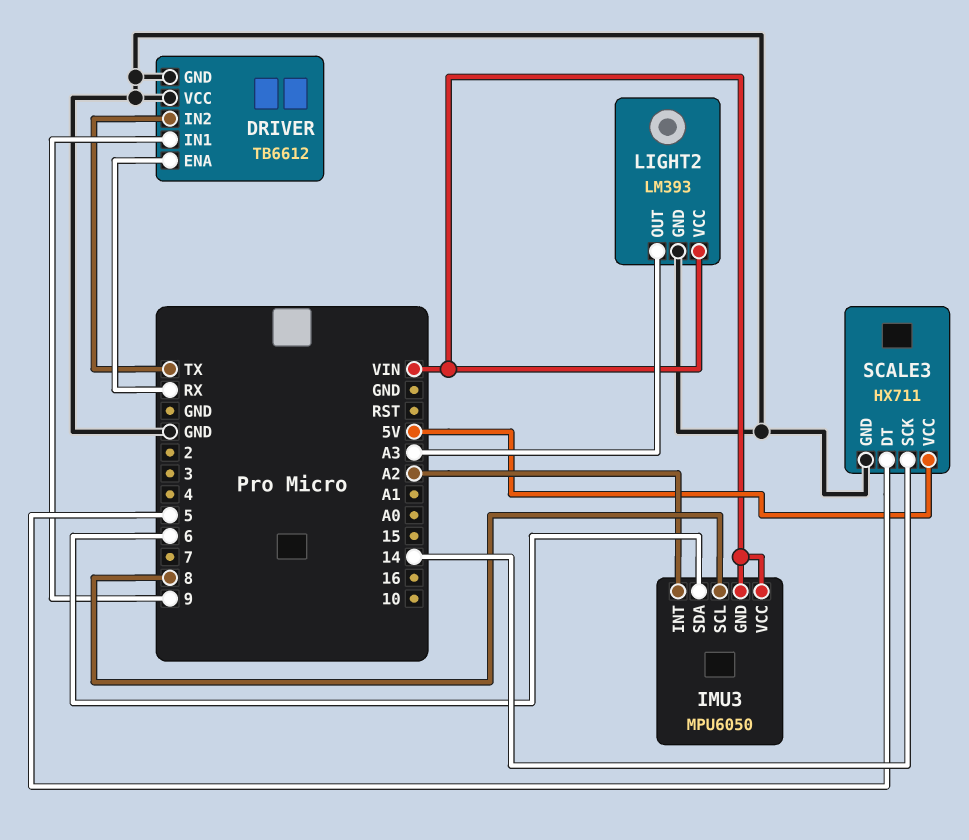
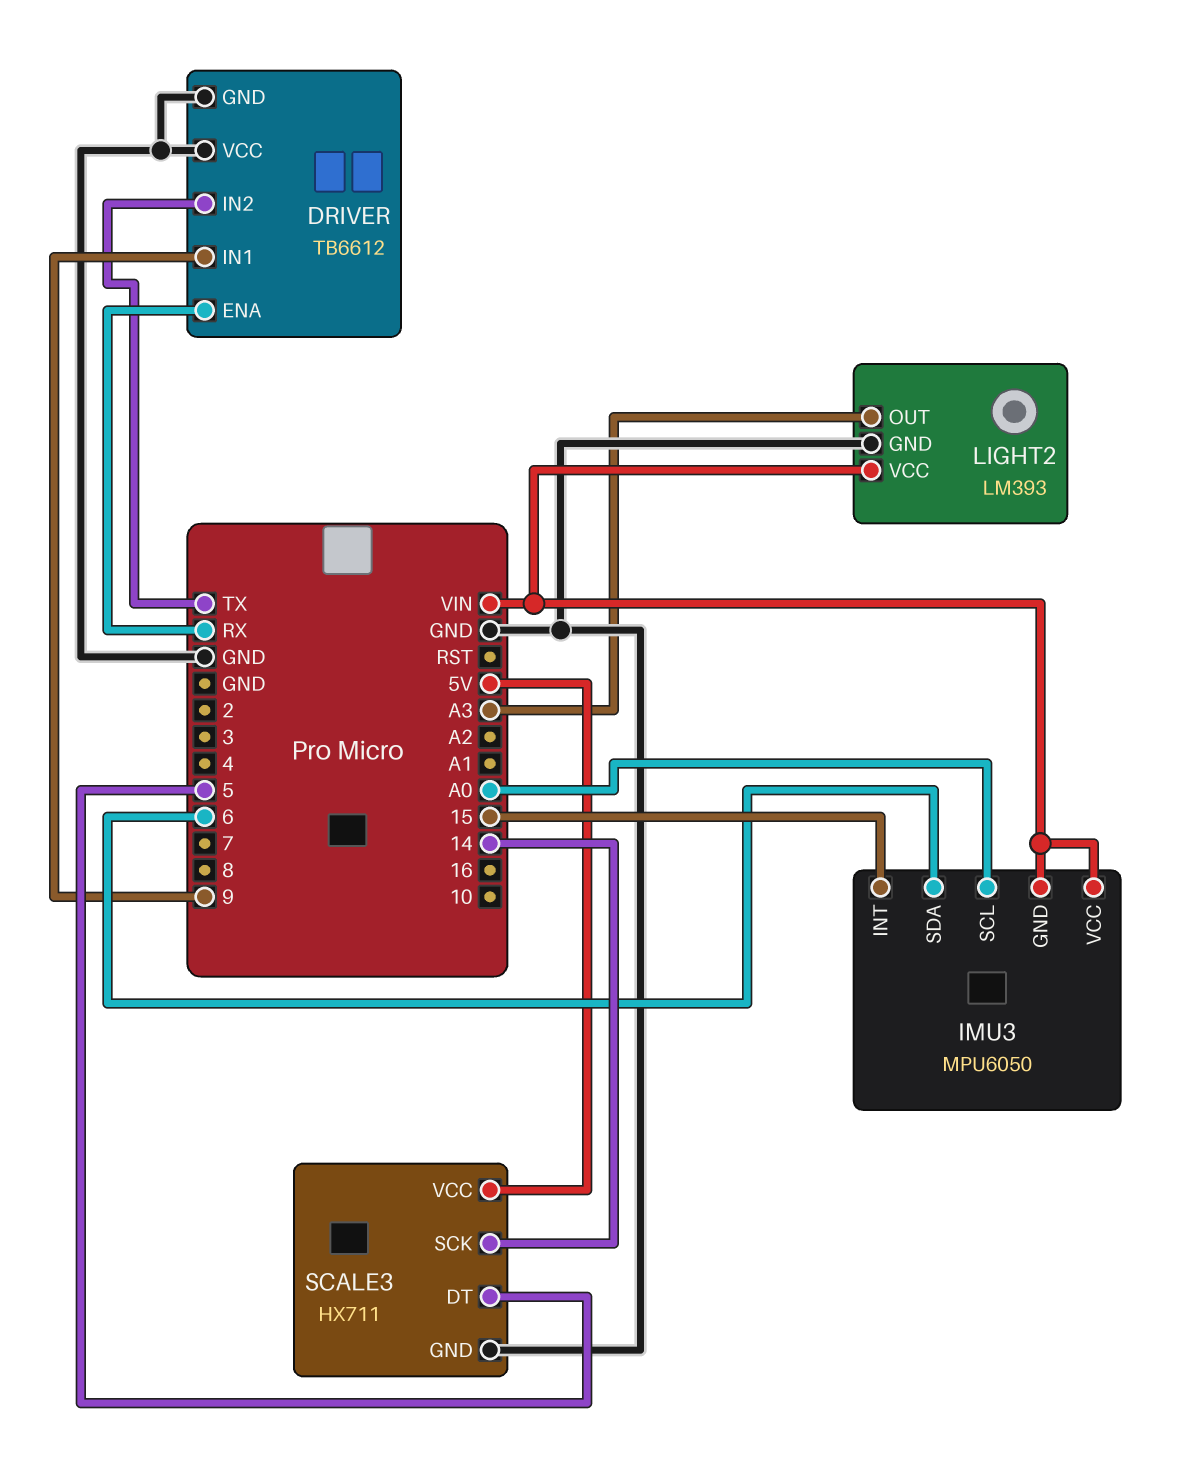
IMU3 pin INT: A2 -> 15
IMU3 pin SCL: 8 -> A0

